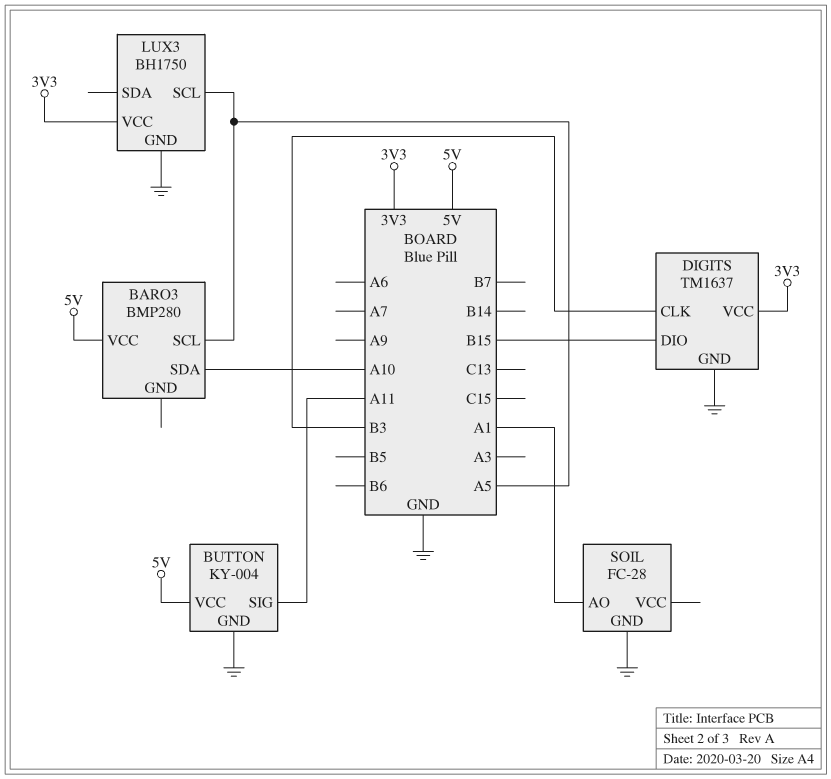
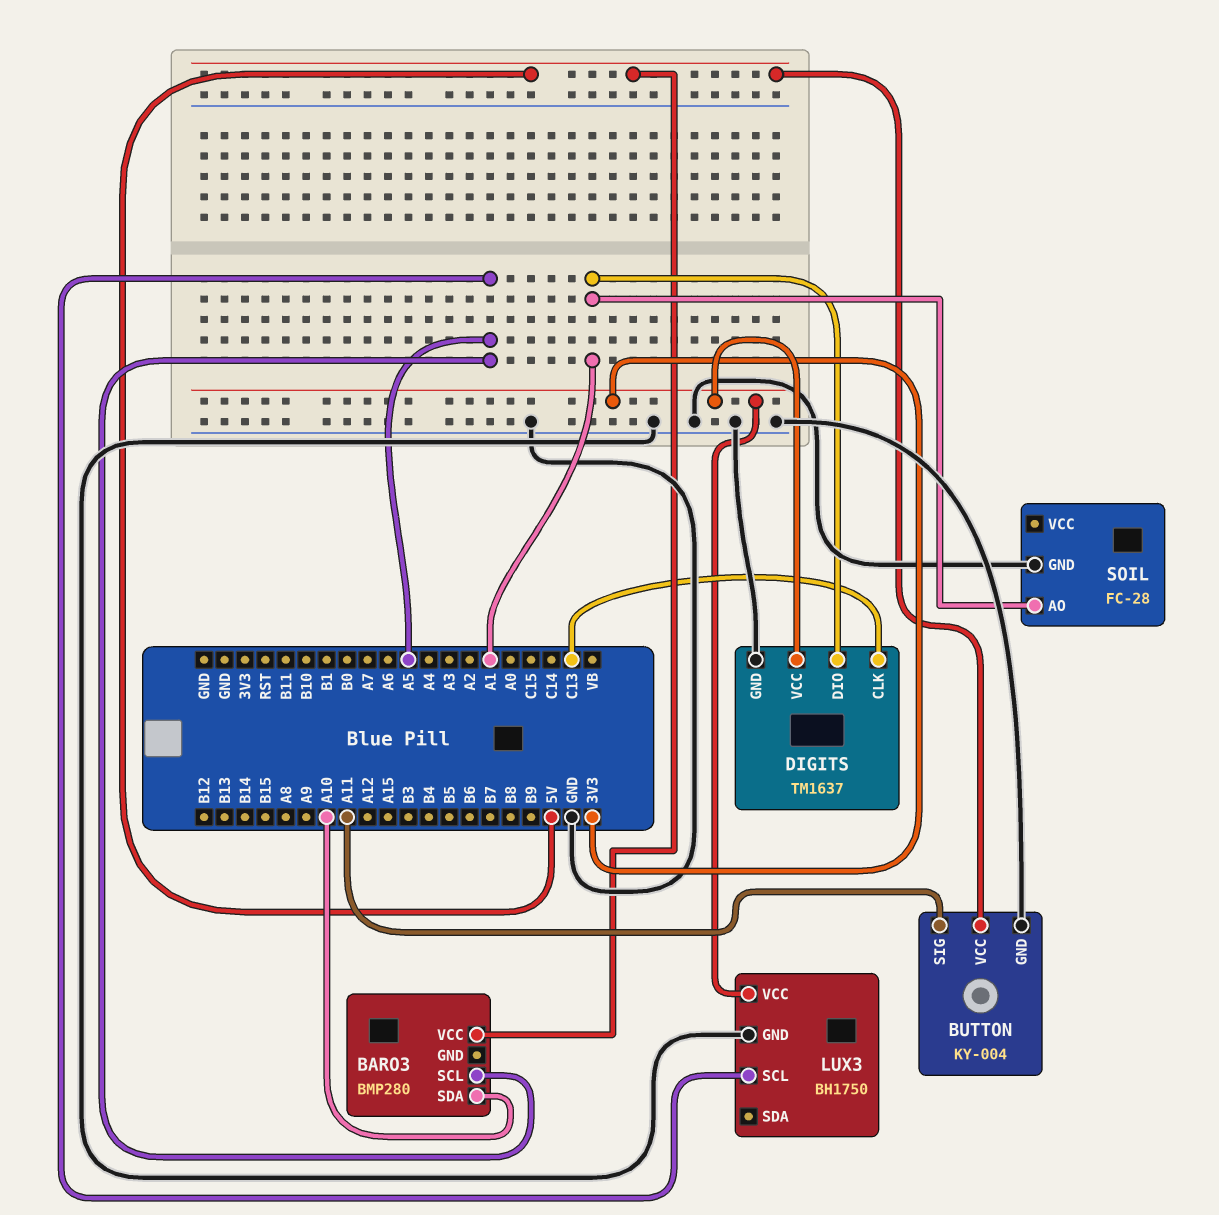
DIGITS pin CLK: B3 -> C13
DIGITS pin DIO: B15 -> A1

